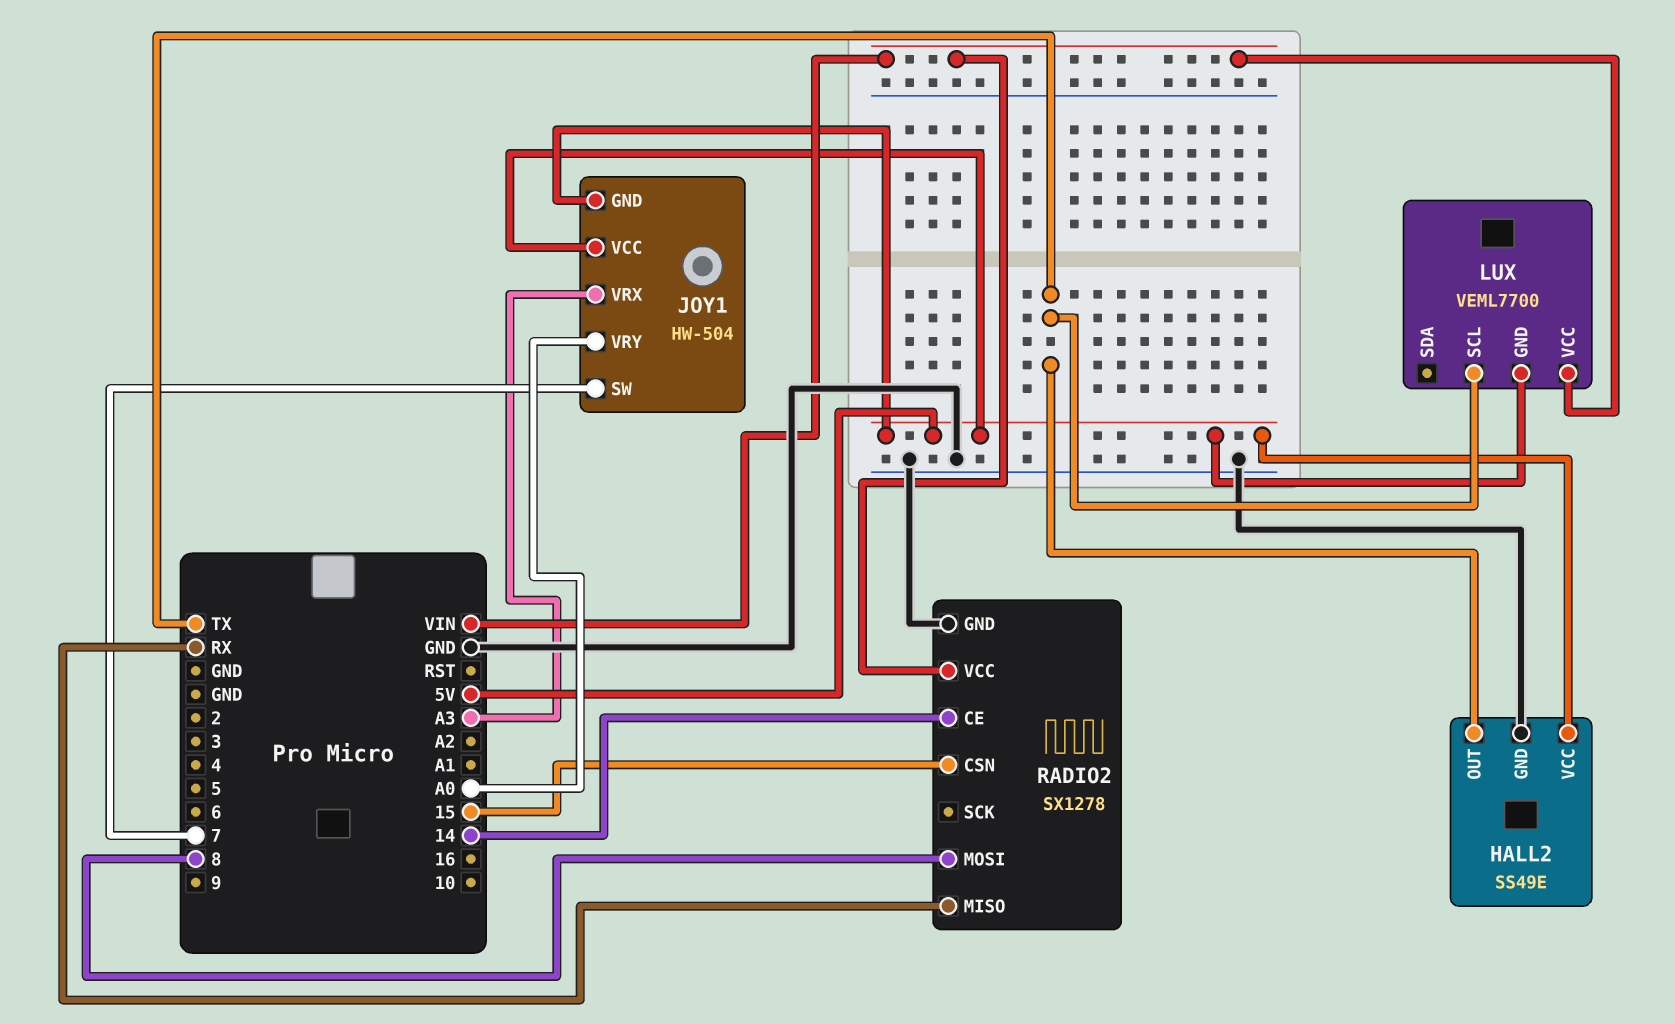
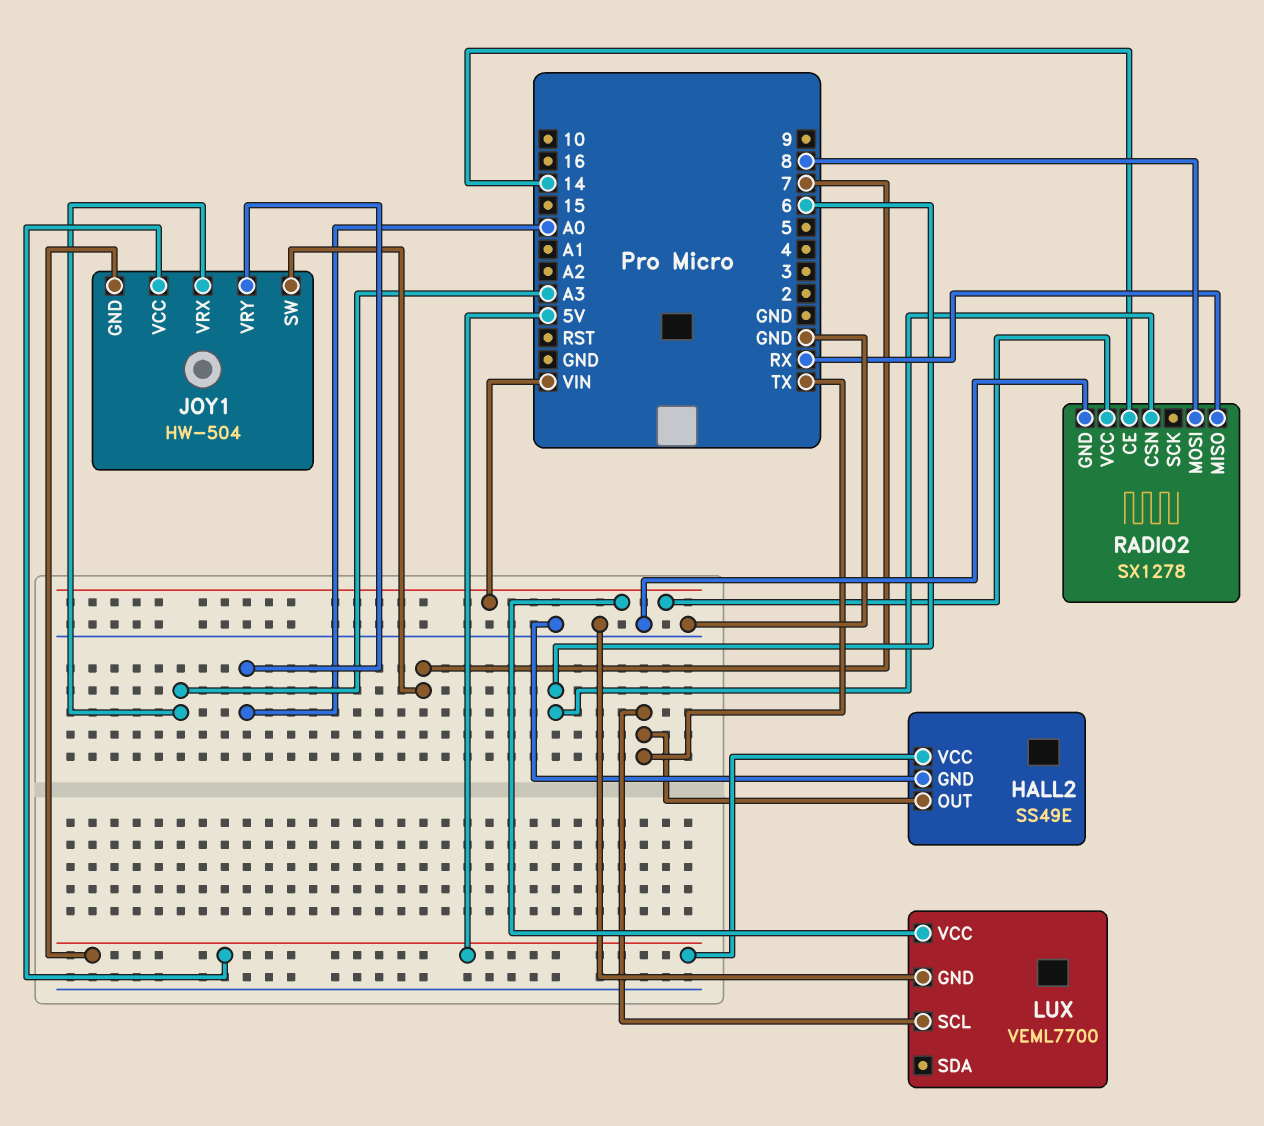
LUX pin GND: 5V -> GND
RADIO2 pin CSN: 15 -> 6

